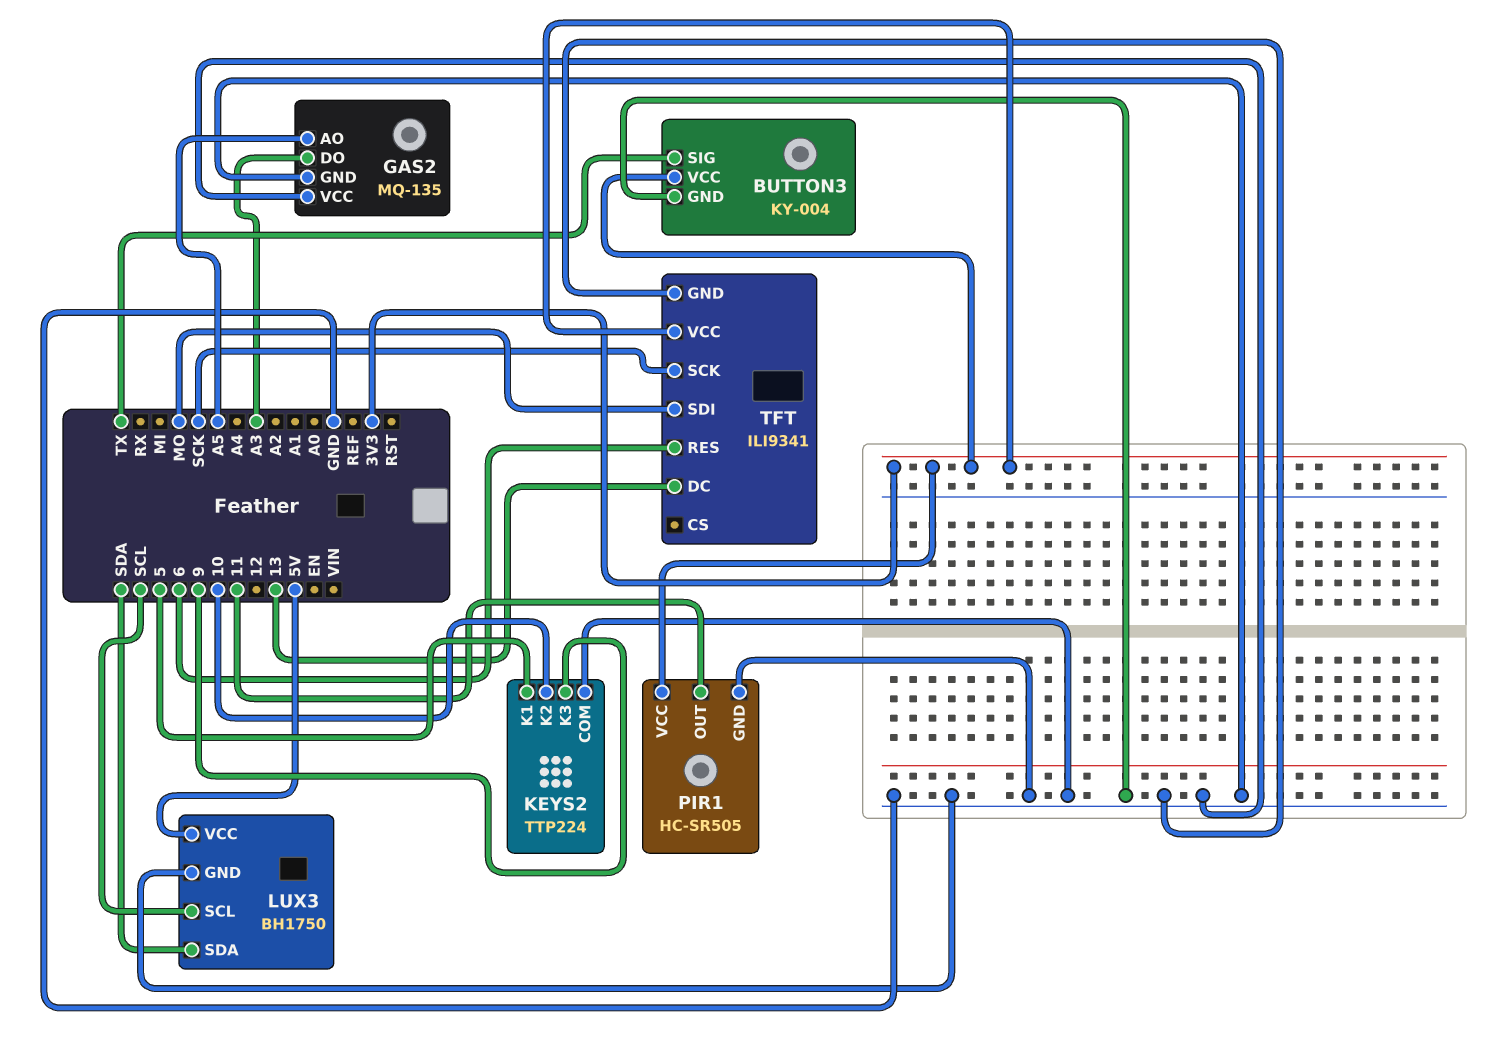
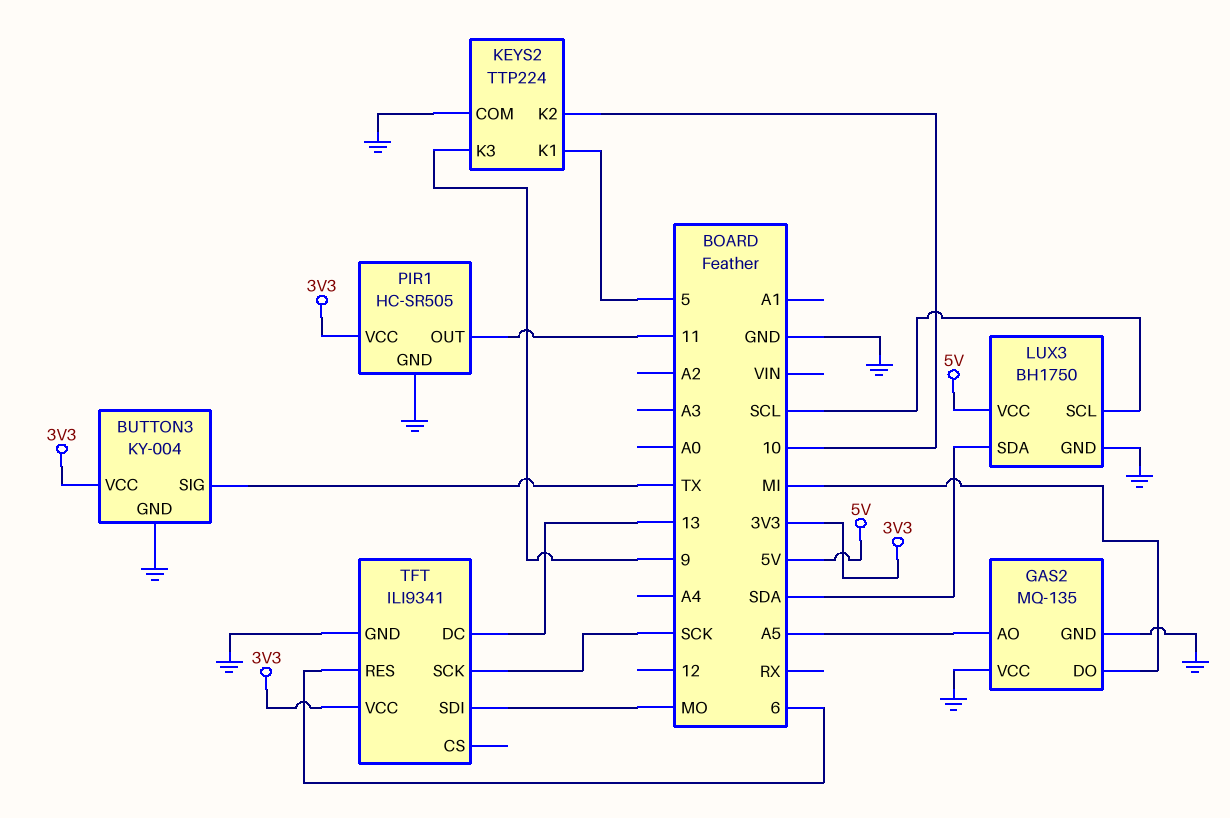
GAS2 pin DO: A3 -> MI

